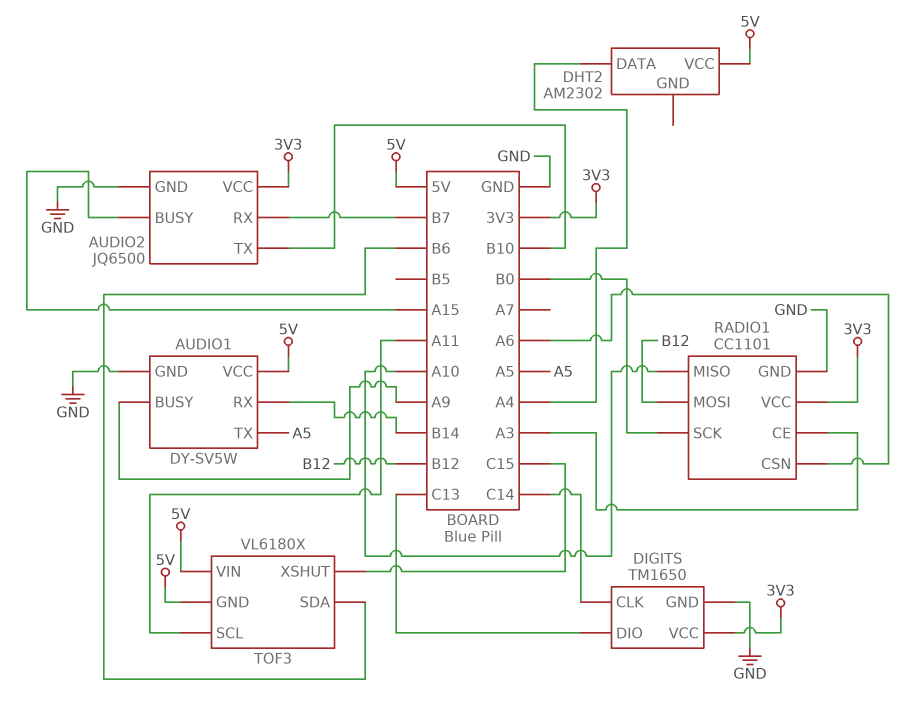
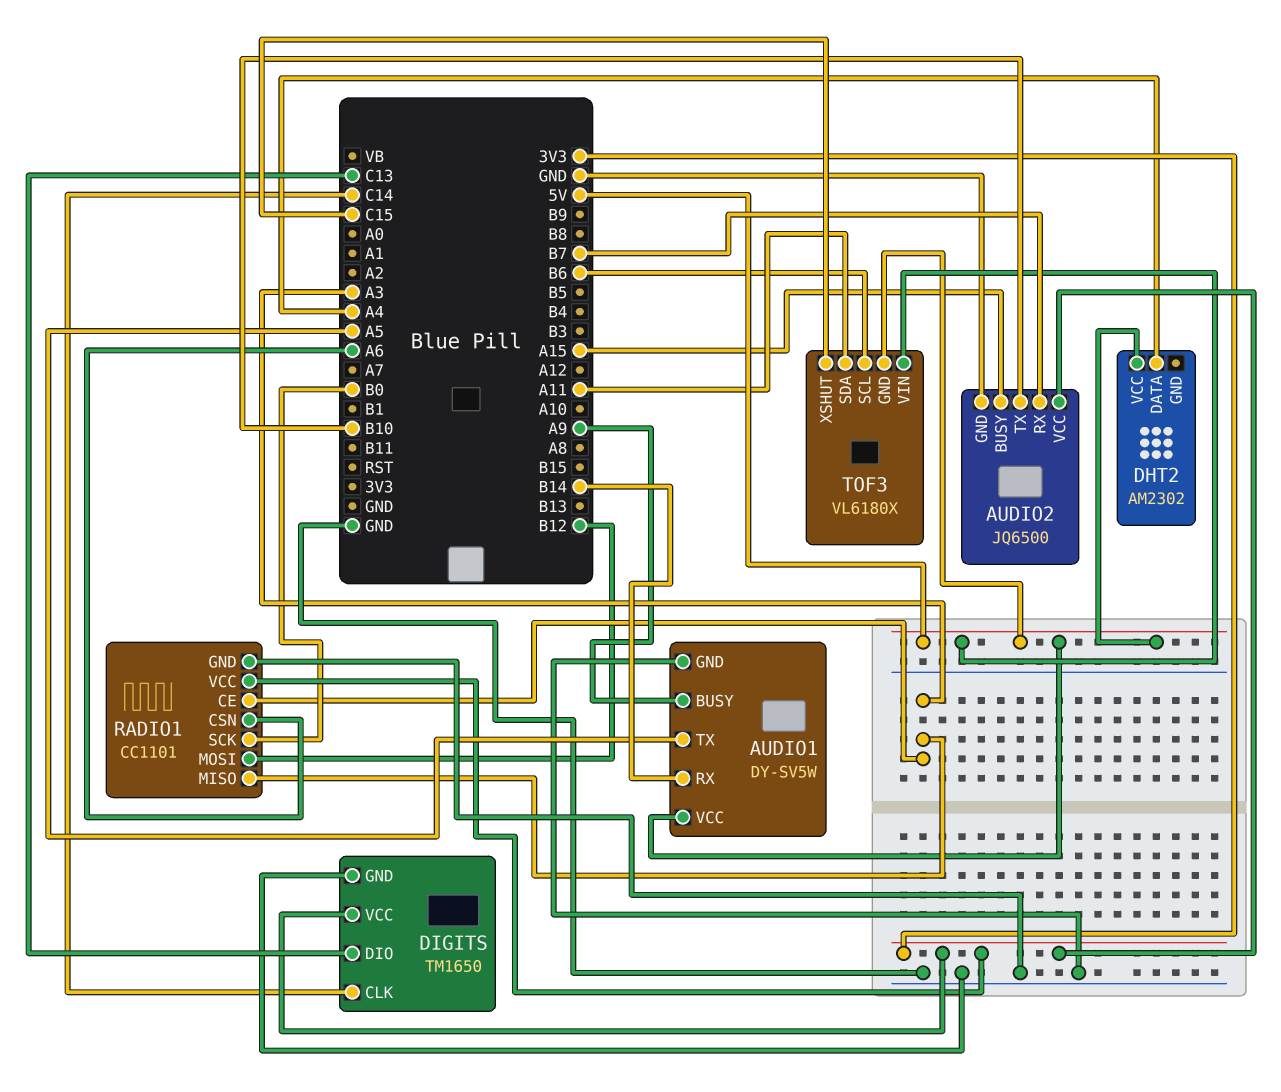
RADIO1 pin MISO: A10 -> A3
TOF3 pin SCL: A11 -> B6
TOF3 pin SDA: B6 -> A11

